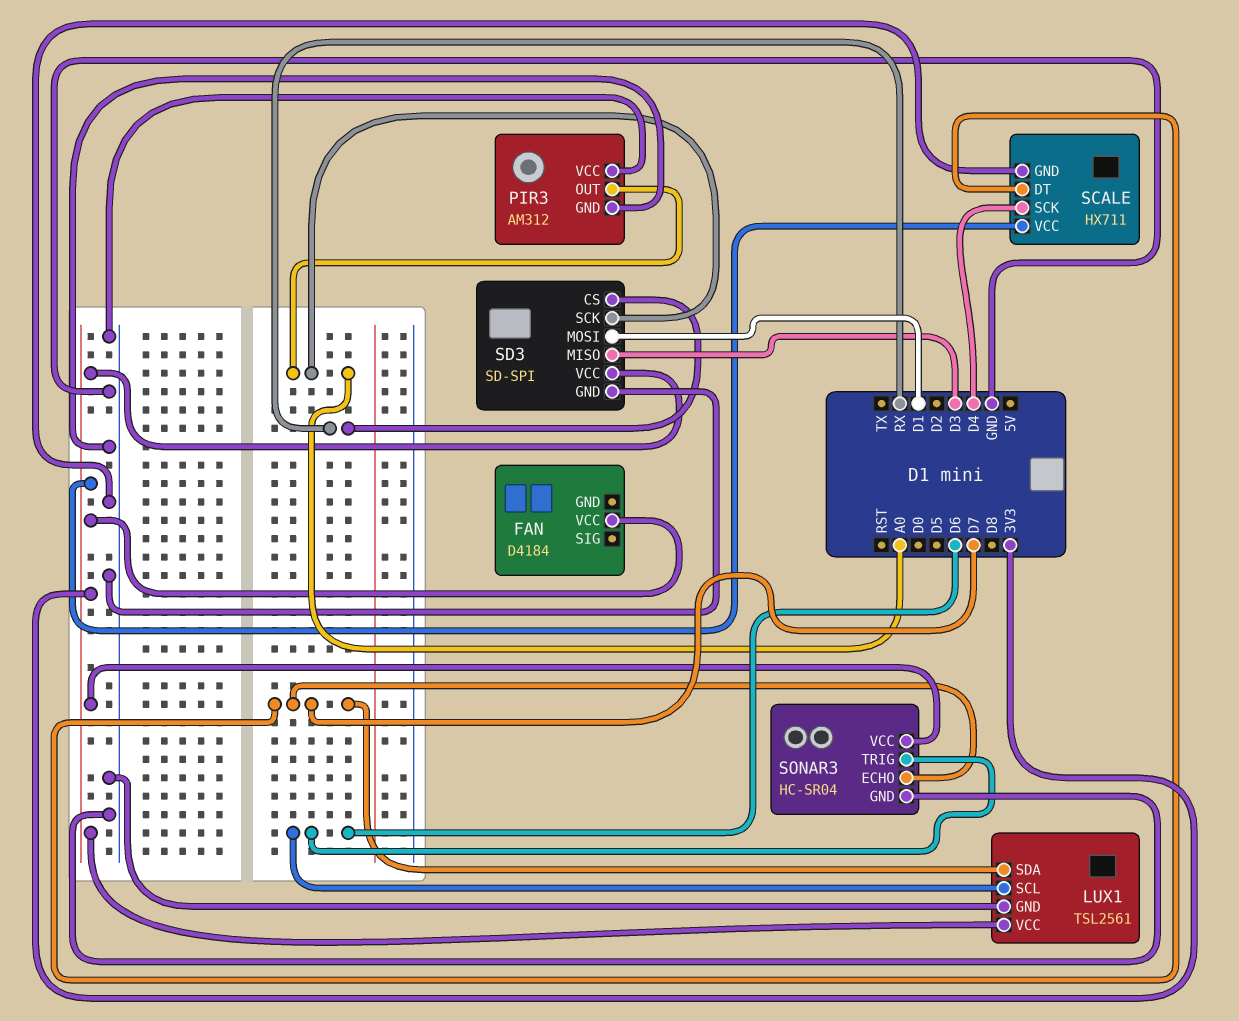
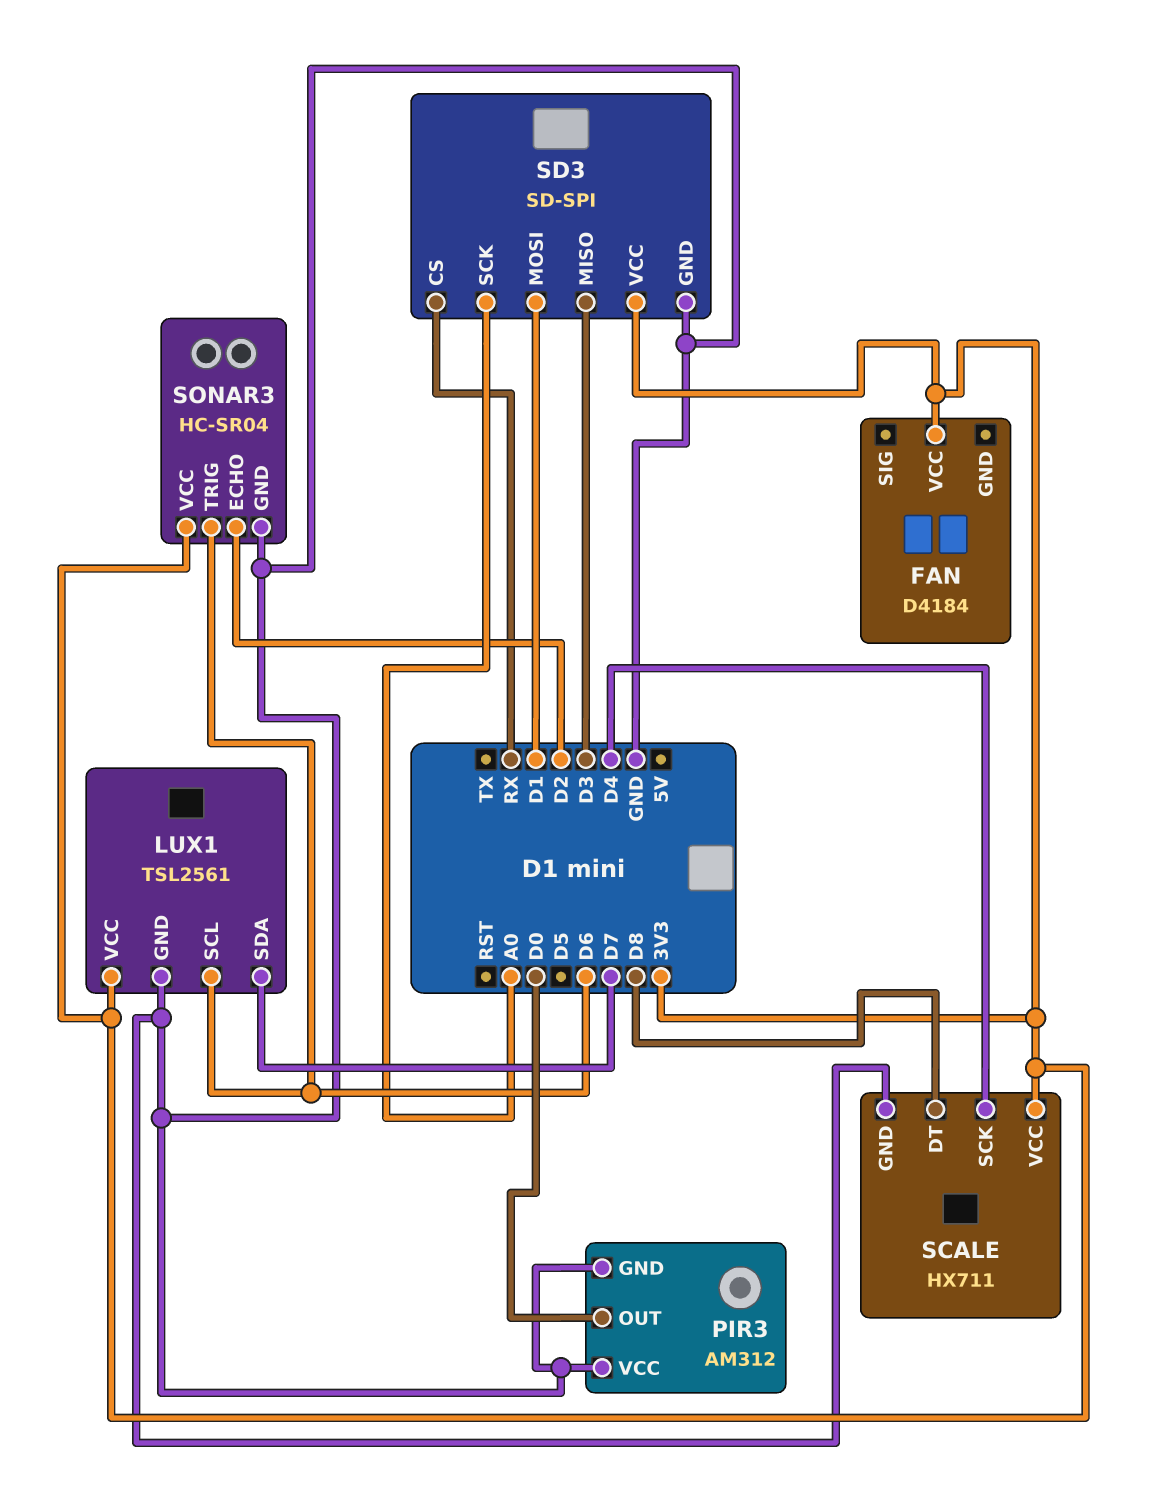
PIR3 pin OUT: A0 -> D0
SCALE pin DT: D7 -> D8
SONAR3 pin ECHO: D7 -> D2

